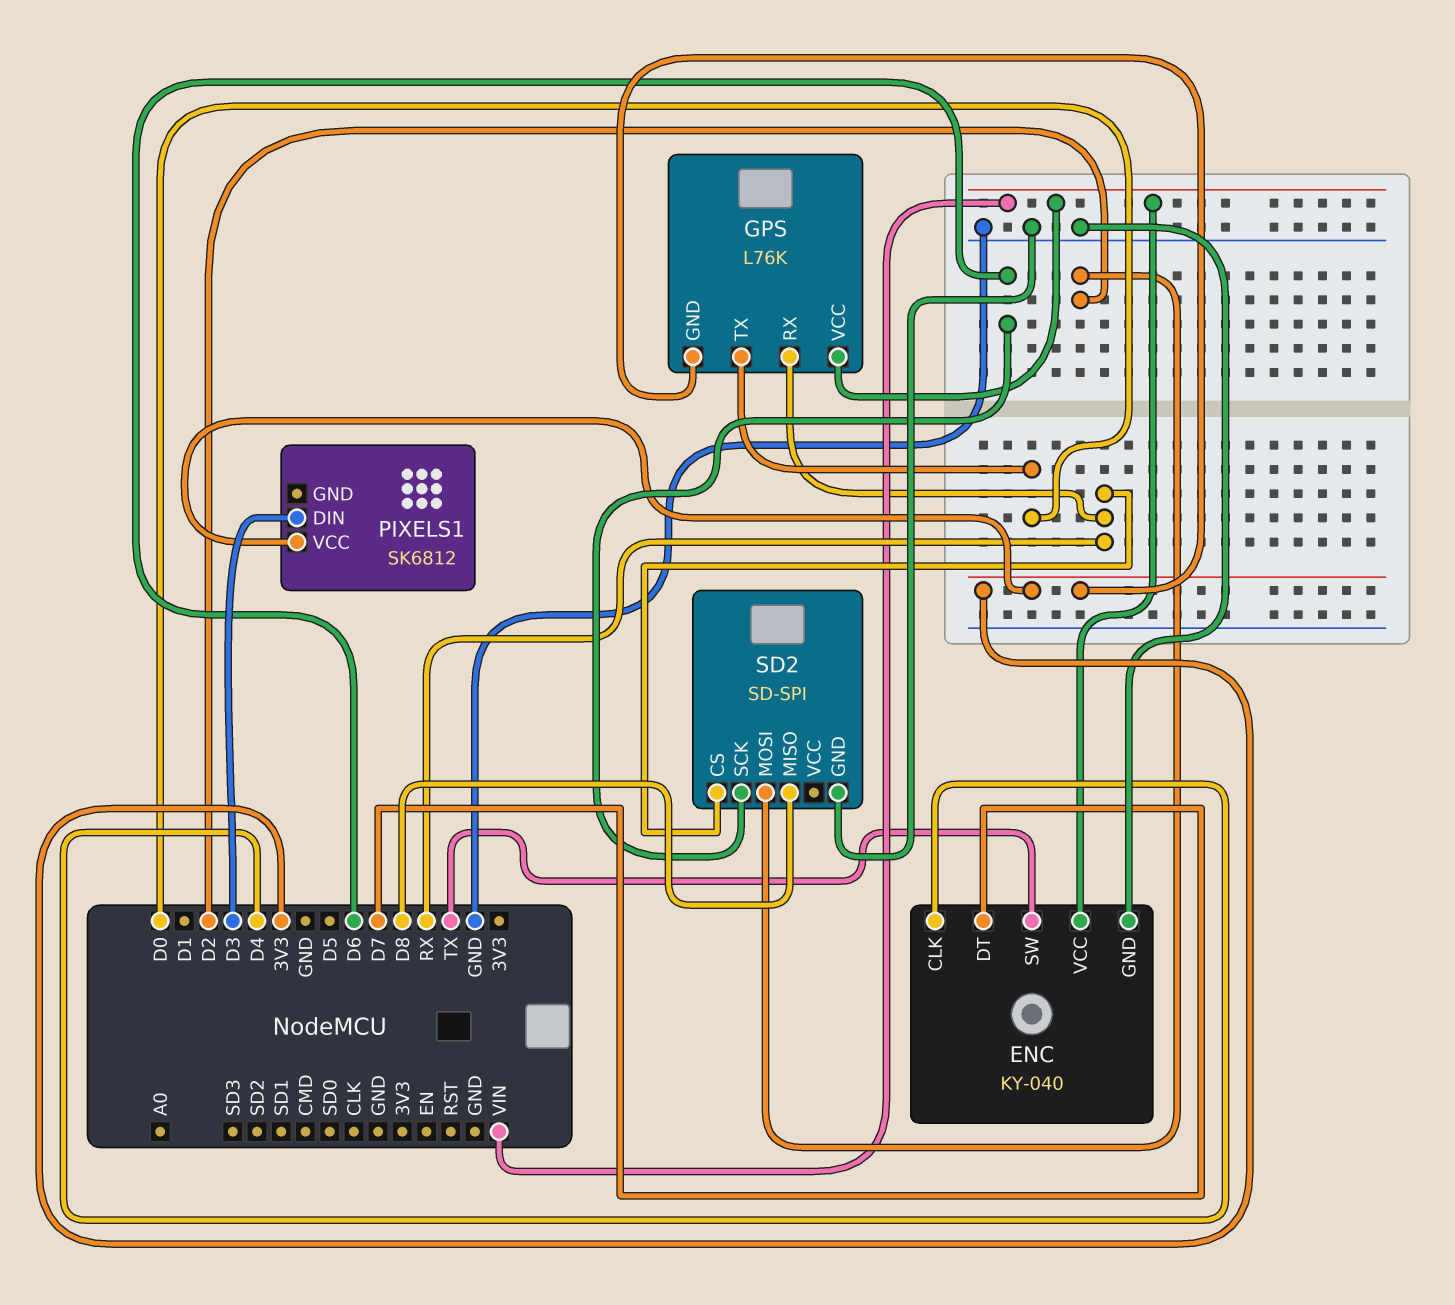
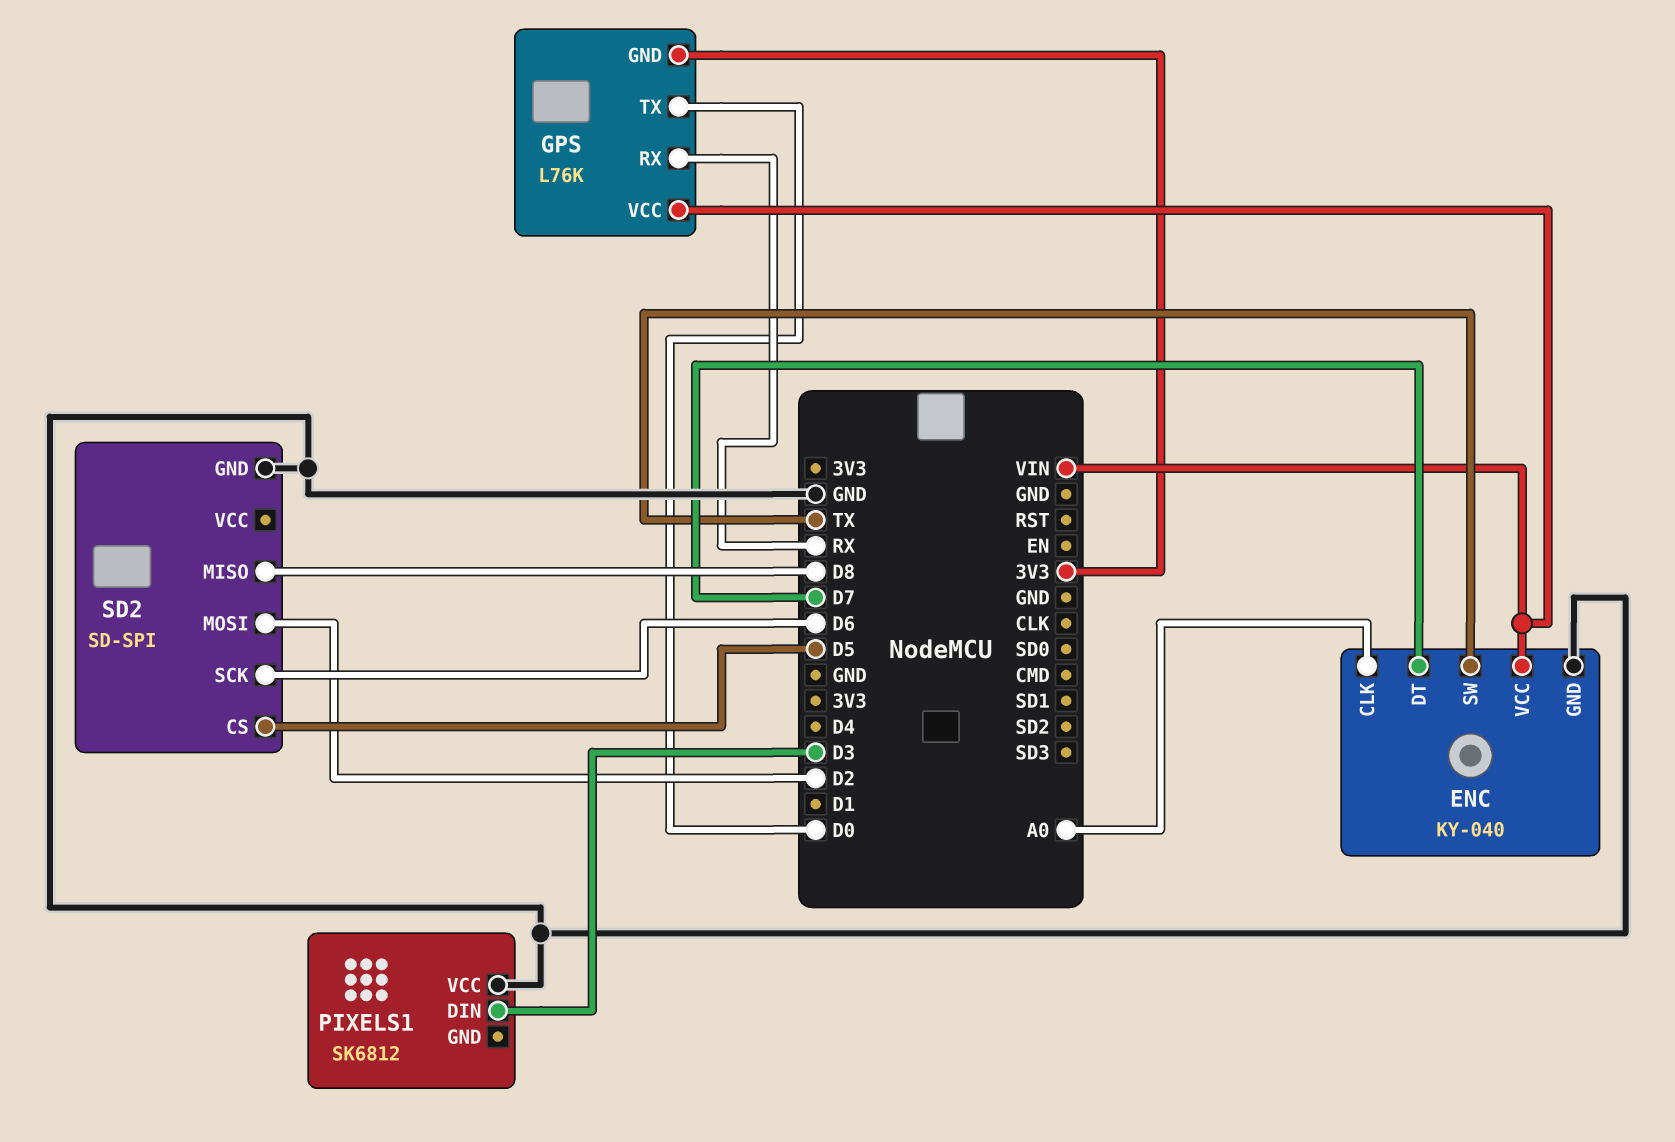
ENC pin CLK: D4 -> A0
PIXELS1 pin VCC: 3V3 -> GND
SD2 pin CS: RX -> D5

